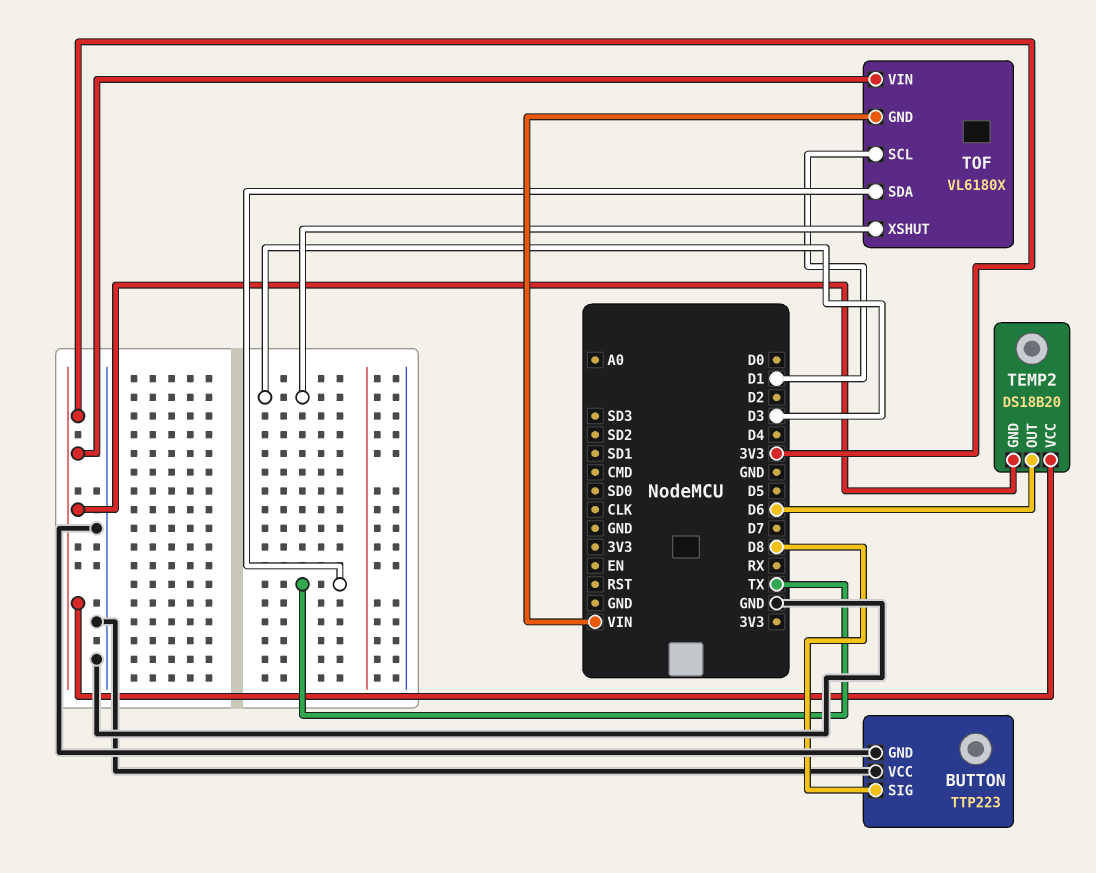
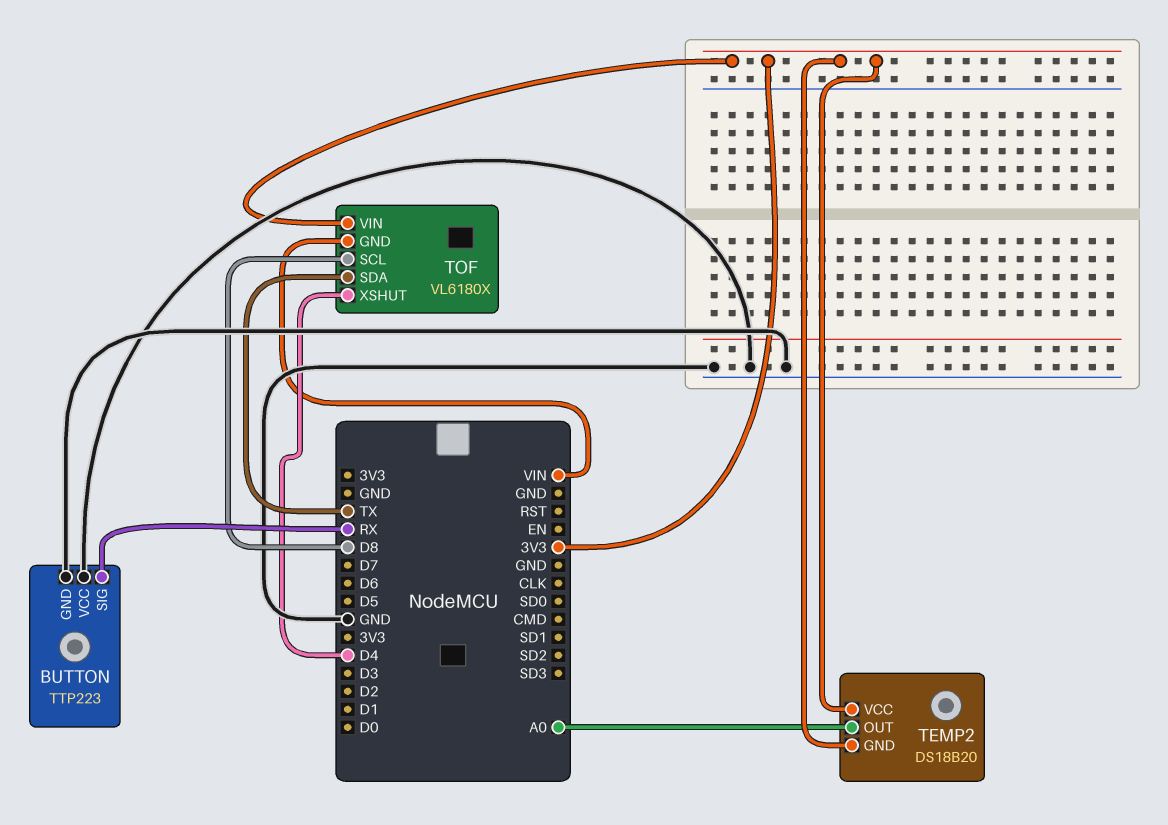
BUTTON pin SIG: D8 -> RX
TEMP2 pin OUT: D6 -> A0
TOF pin SCL: D1 -> D8
TOF pin XSHUT: D3 -> D4

